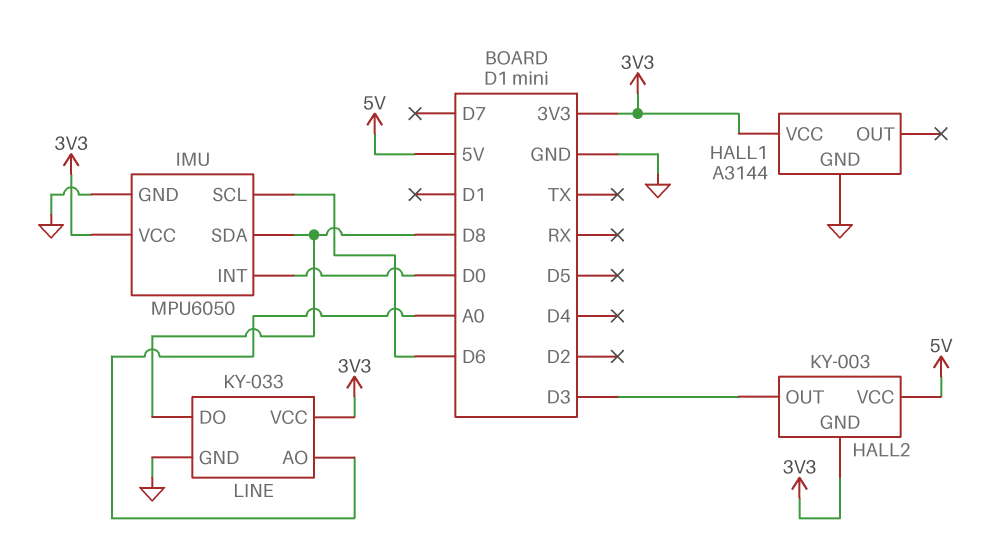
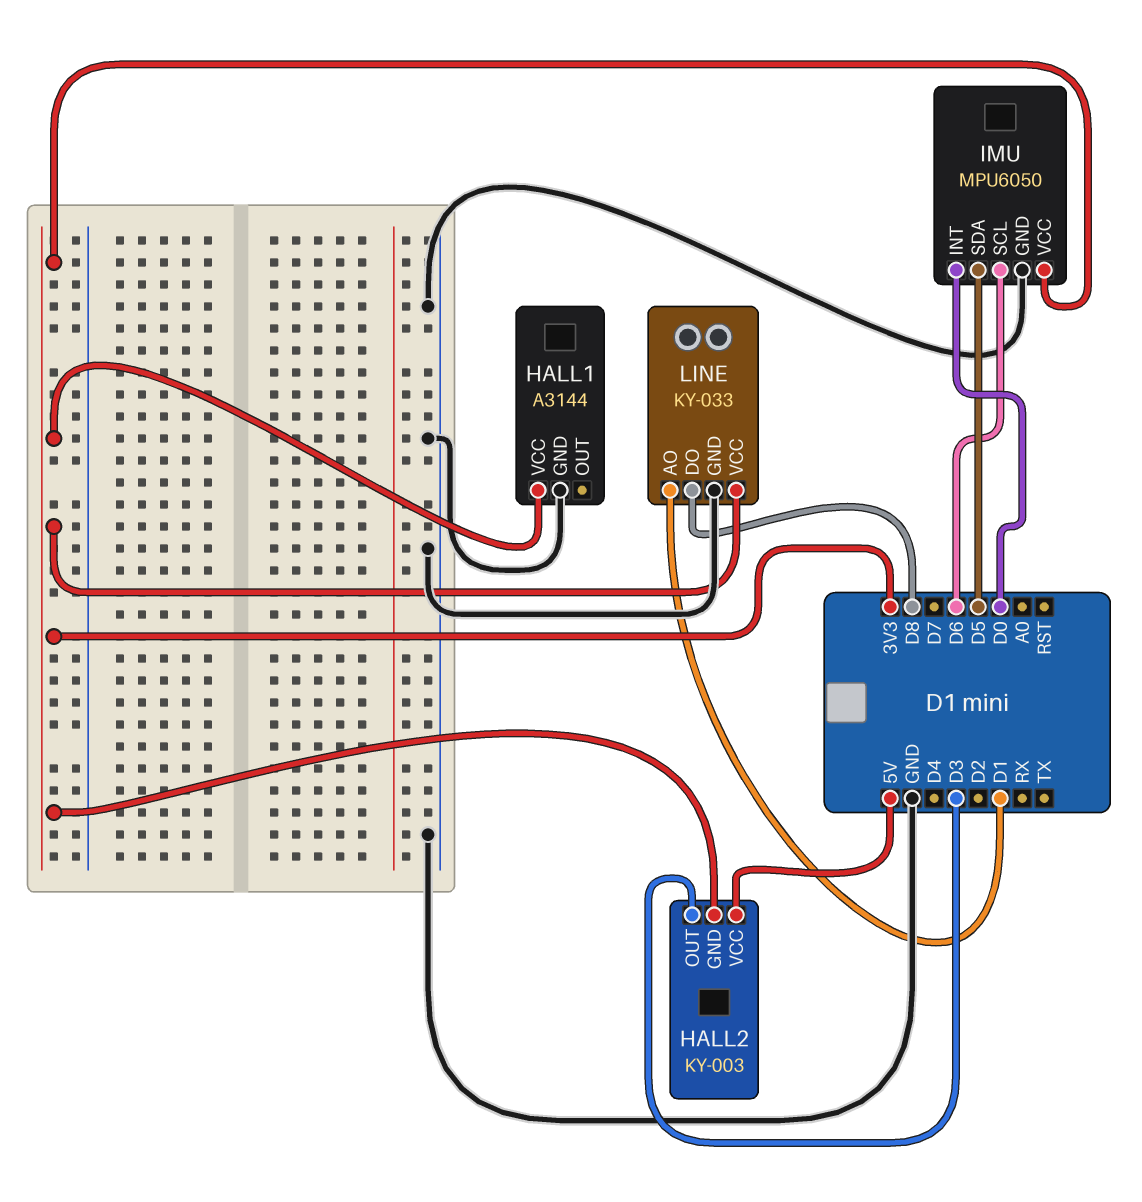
IMU pin SDA: D8 -> D5
LINE pin AO: A0 -> D1

